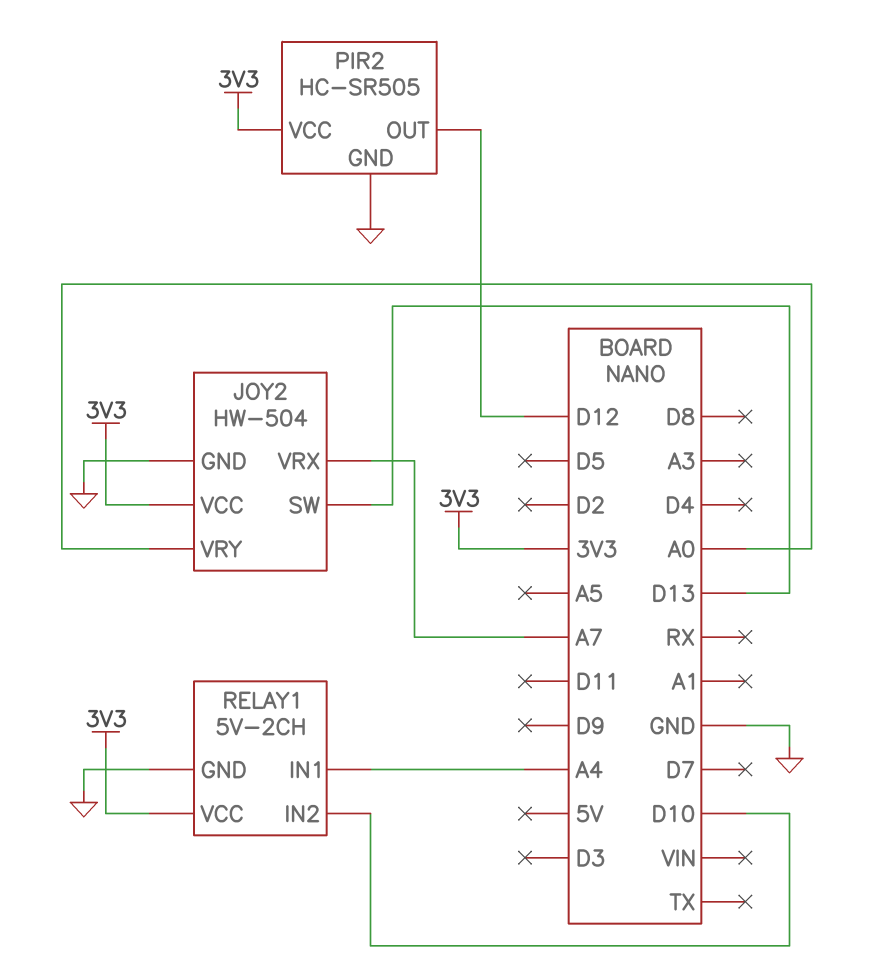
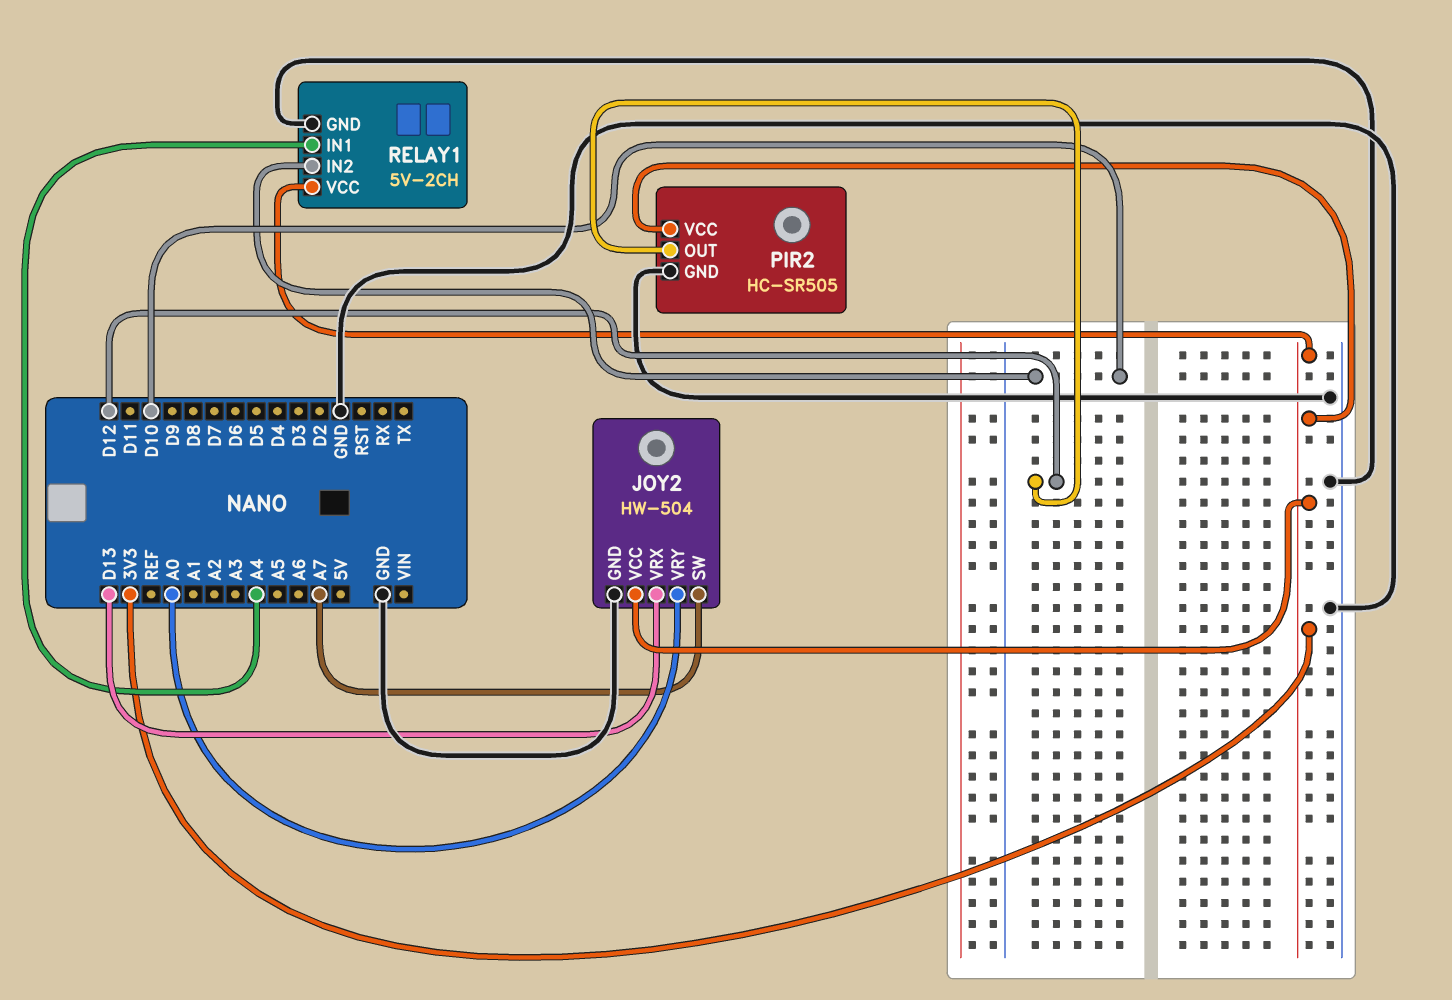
JOY2 pin SW: D13 -> A7
JOY2 pin VRX: A7 -> D13

